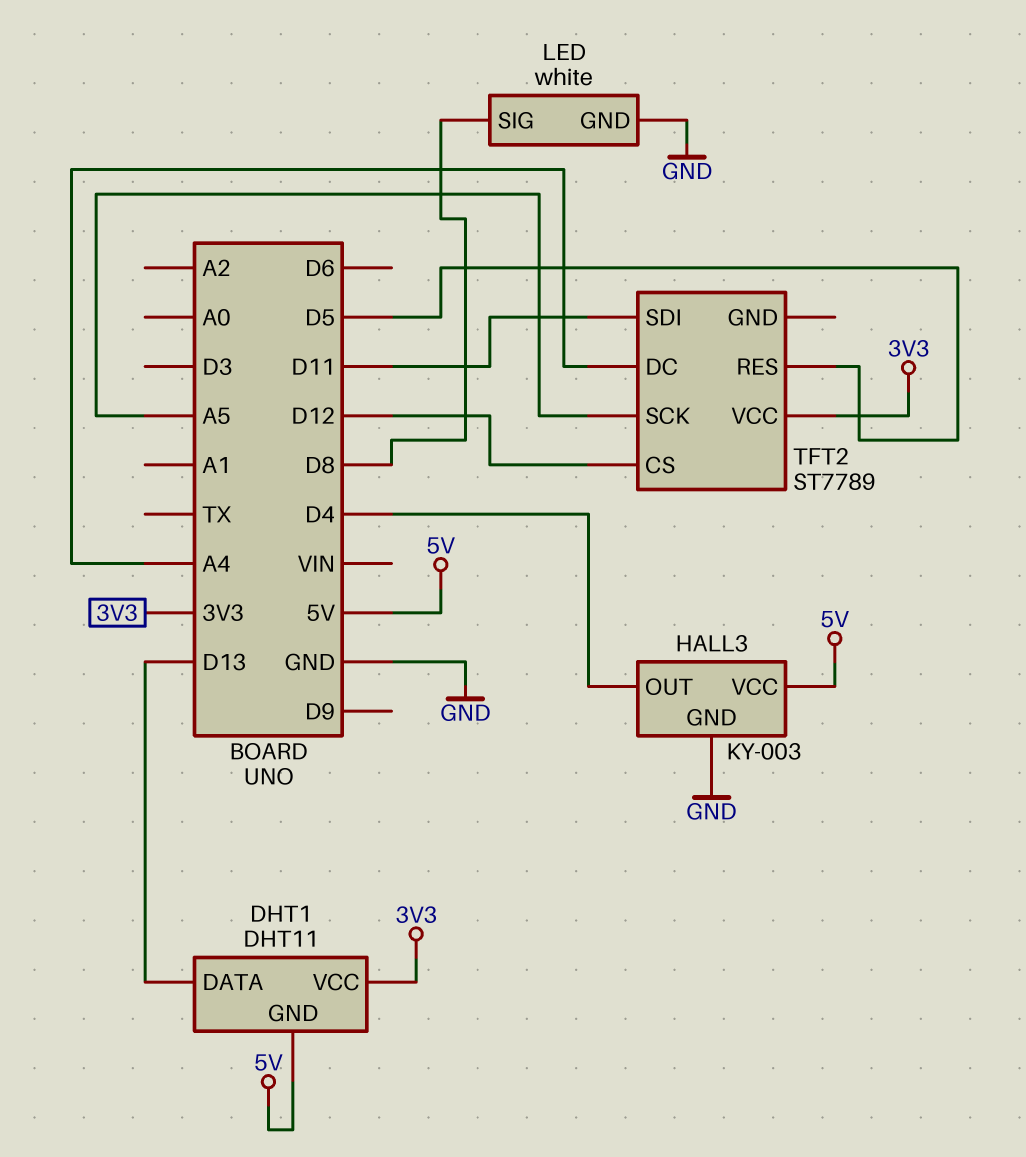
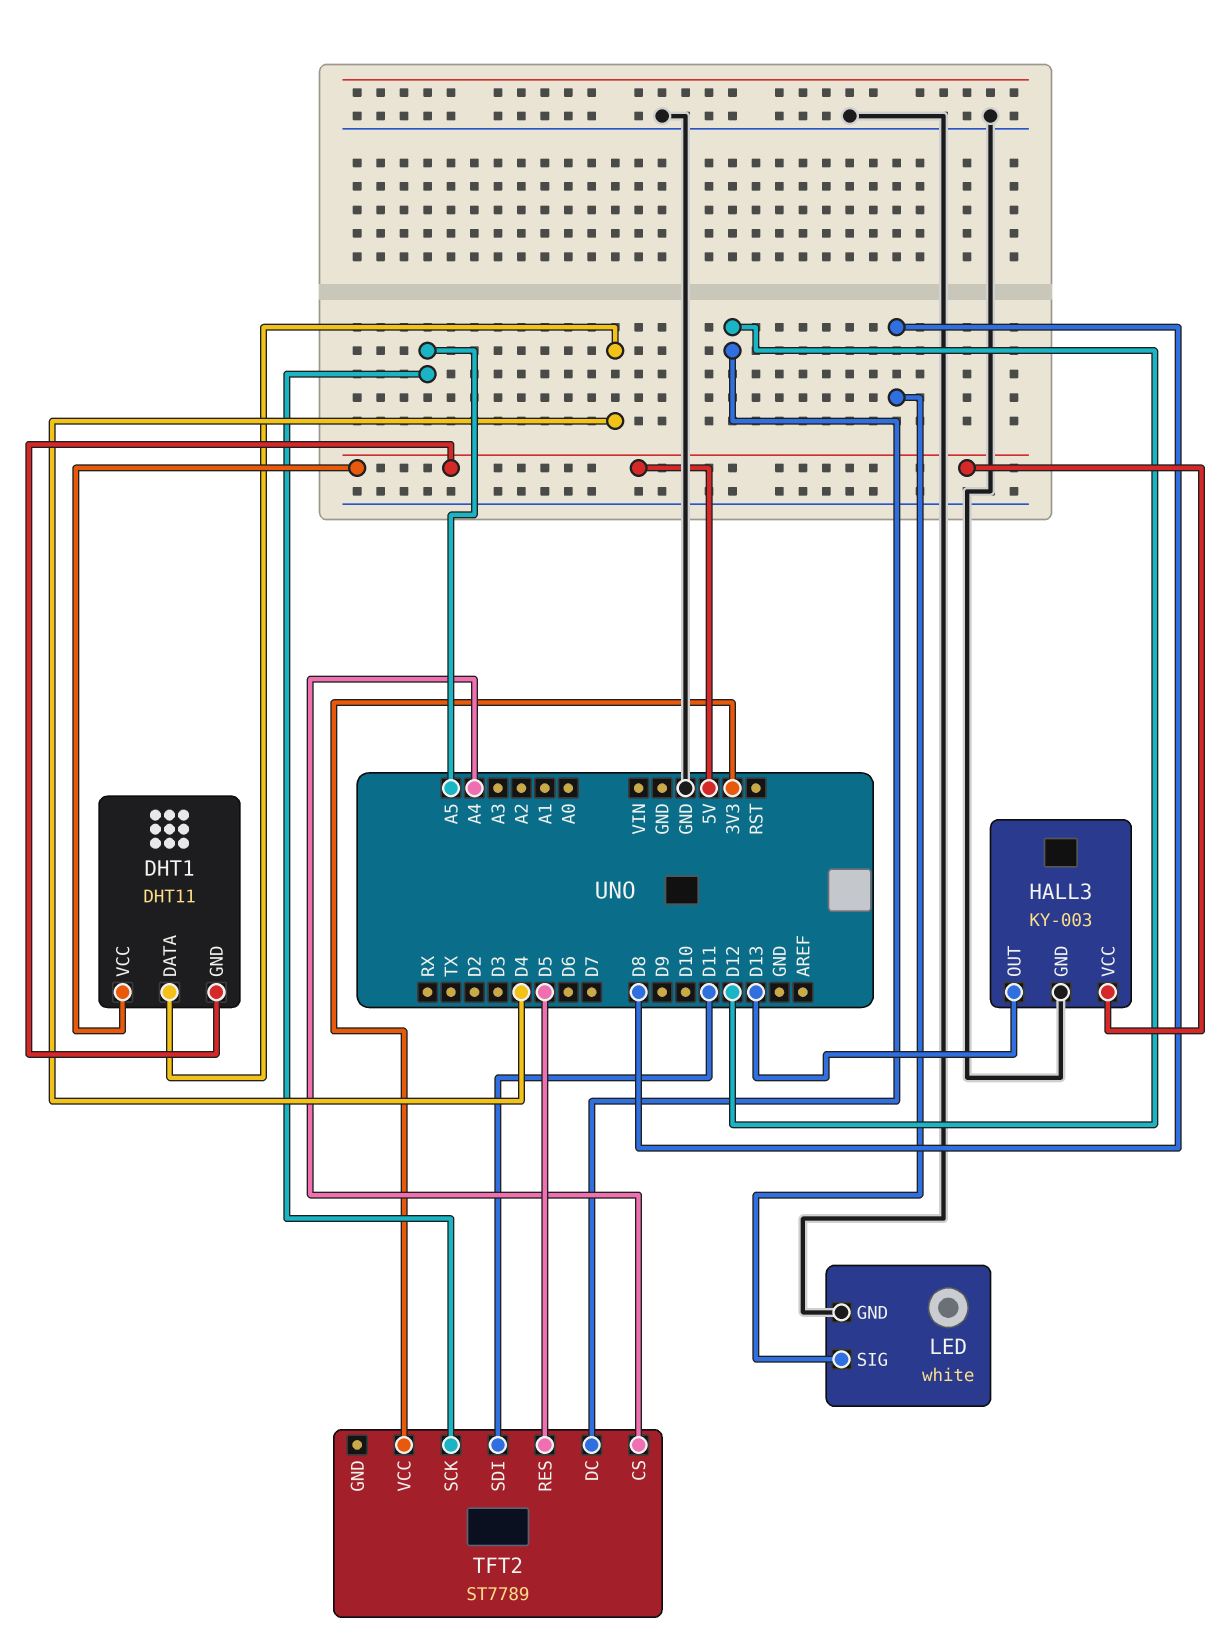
DHT1 pin DATA: D13 -> D4
DHT1 pin VCC: 3V3 -> 5V
HALL3 pin OUT: D4 -> D13
TFT2 pin CS: D12 -> A4
TFT2 pin DC: A4 -> D12

